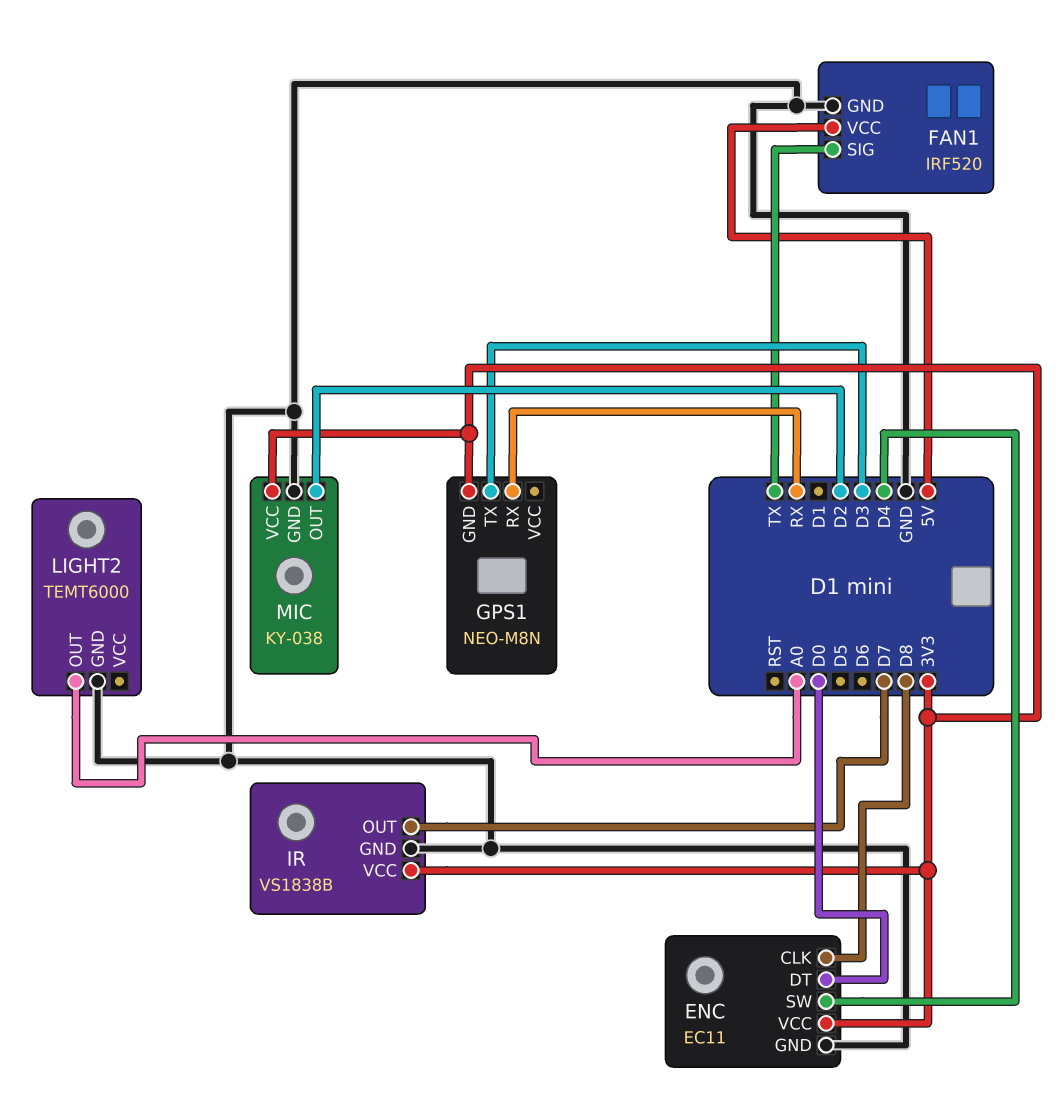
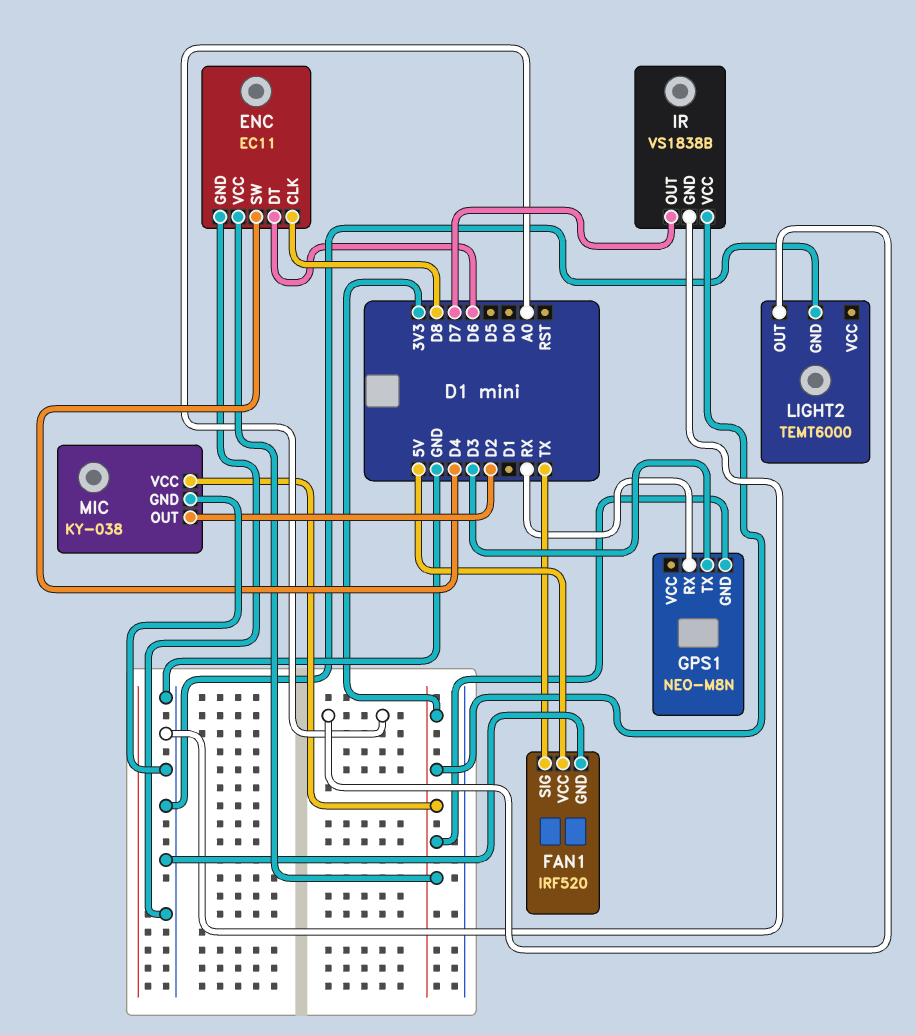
ENC pin DT: D0 -> D6

